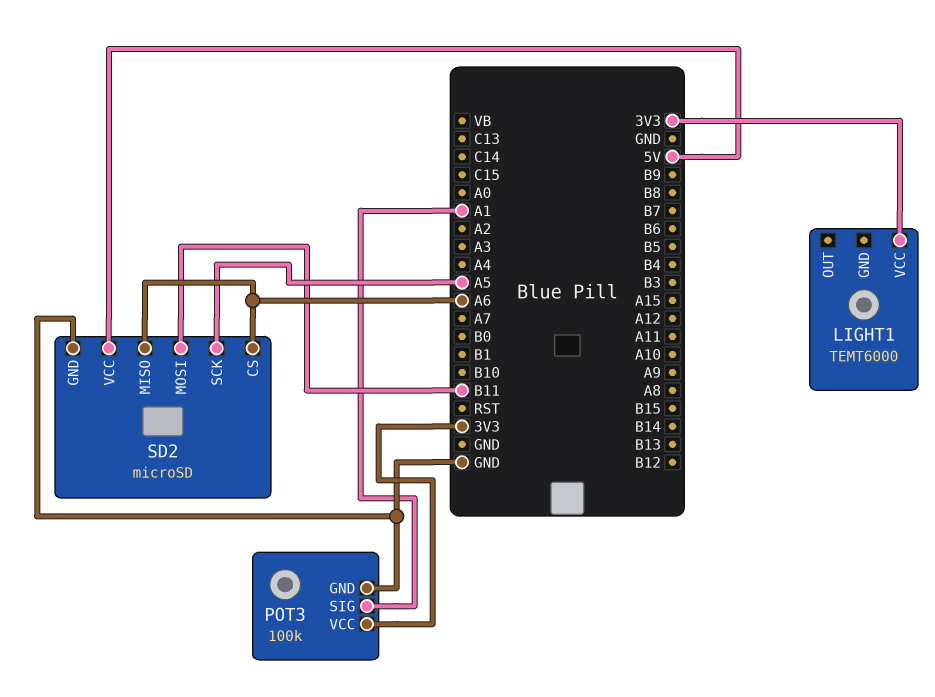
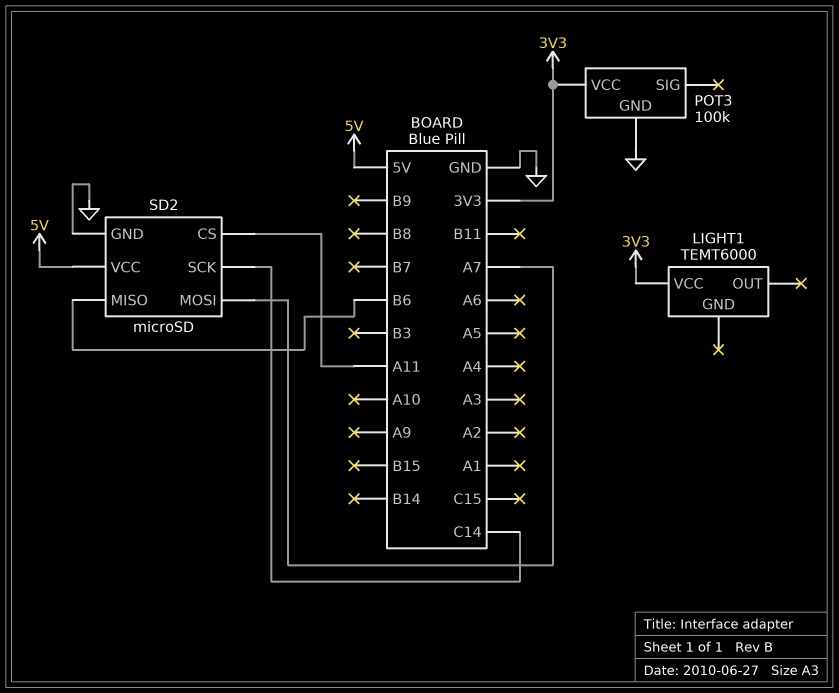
POT3 pin SIG: A1 -> none
SD2 pin CS: A6 -> A11
SD2 pin MISO: A6 -> B6
SD2 pin MOSI: B11 -> A7
SD2 pin SCK: A5 -> C14

